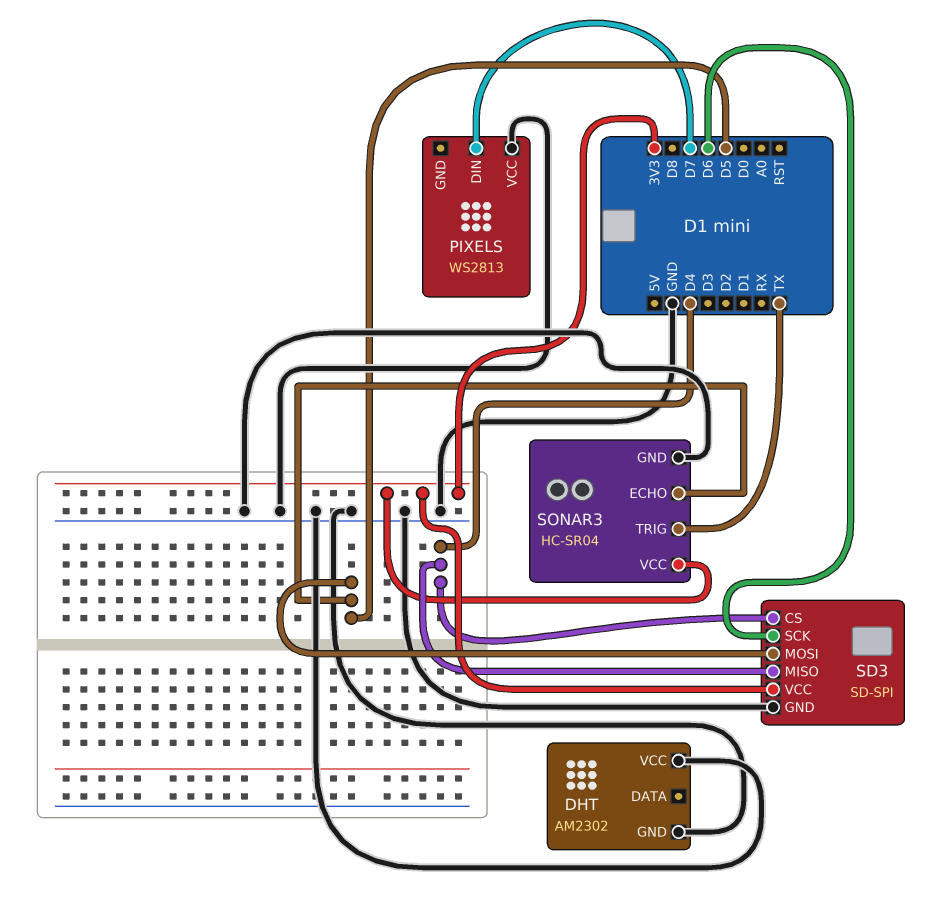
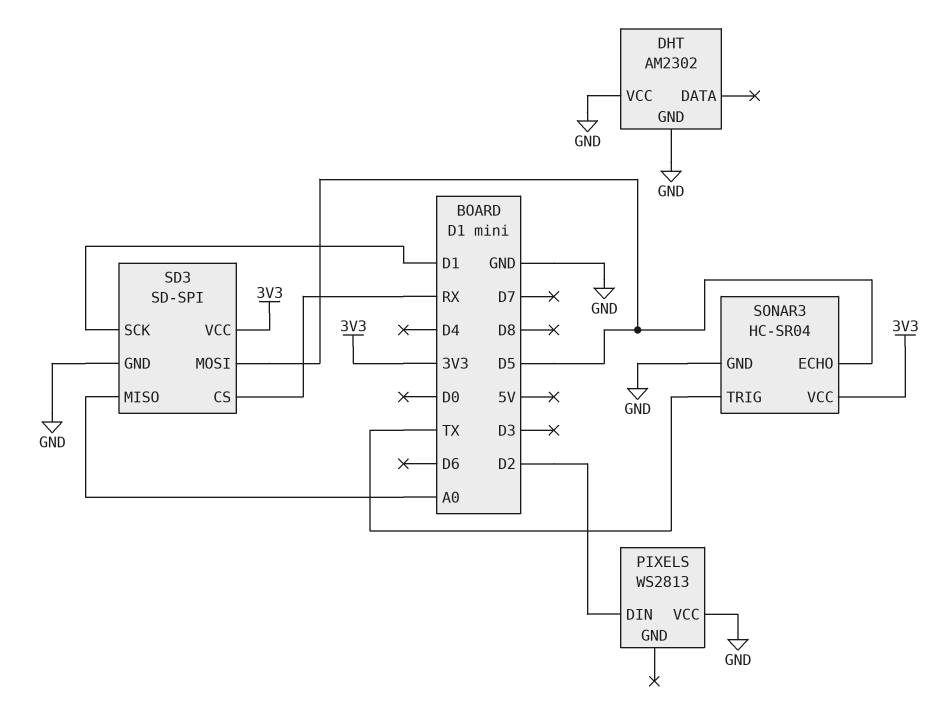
PIXELS pin DIN: D7 -> D2
SD3 pin CS: D4 -> RX
SD3 pin MISO: D4 -> A0
SD3 pin SCK: D6 -> D1

